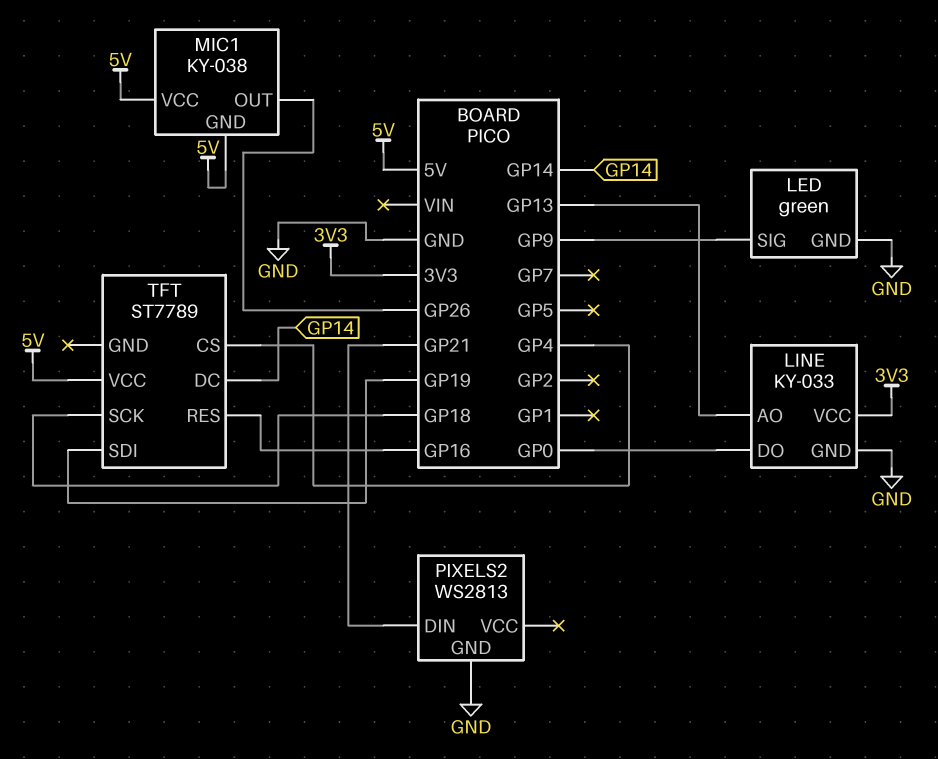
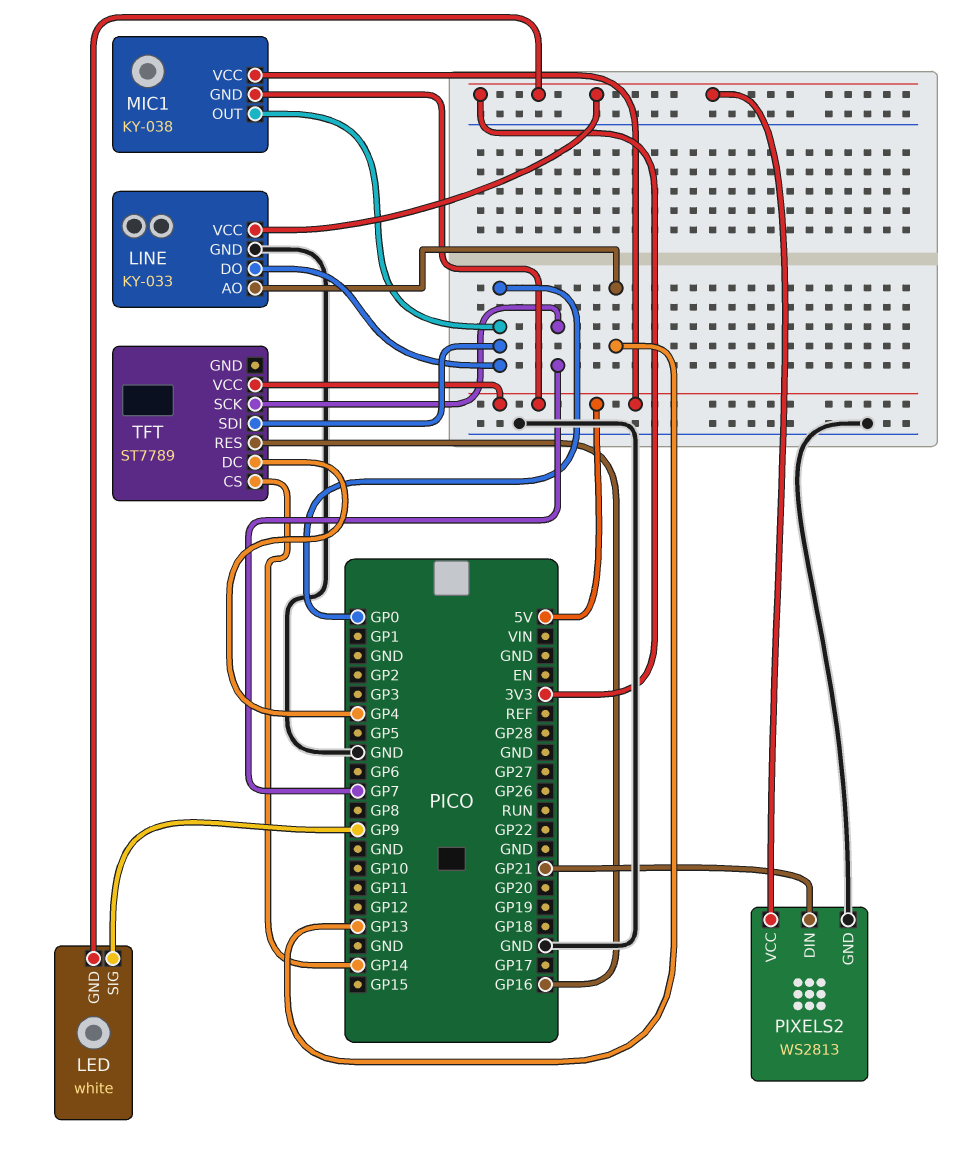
LED: green -> white
LED pin GND: GND -> 3V3
MIC1 pin OUT: GP26 -> GP0
PIXELS2 pin VCC: none -> 3V3
TFT pin CS: GP4 -> GP14
TFT pin DC: GP14 -> GP4
TFT pin SCK: GP18 -> GP7
TFT pin SDI: GP19 -> GP0

